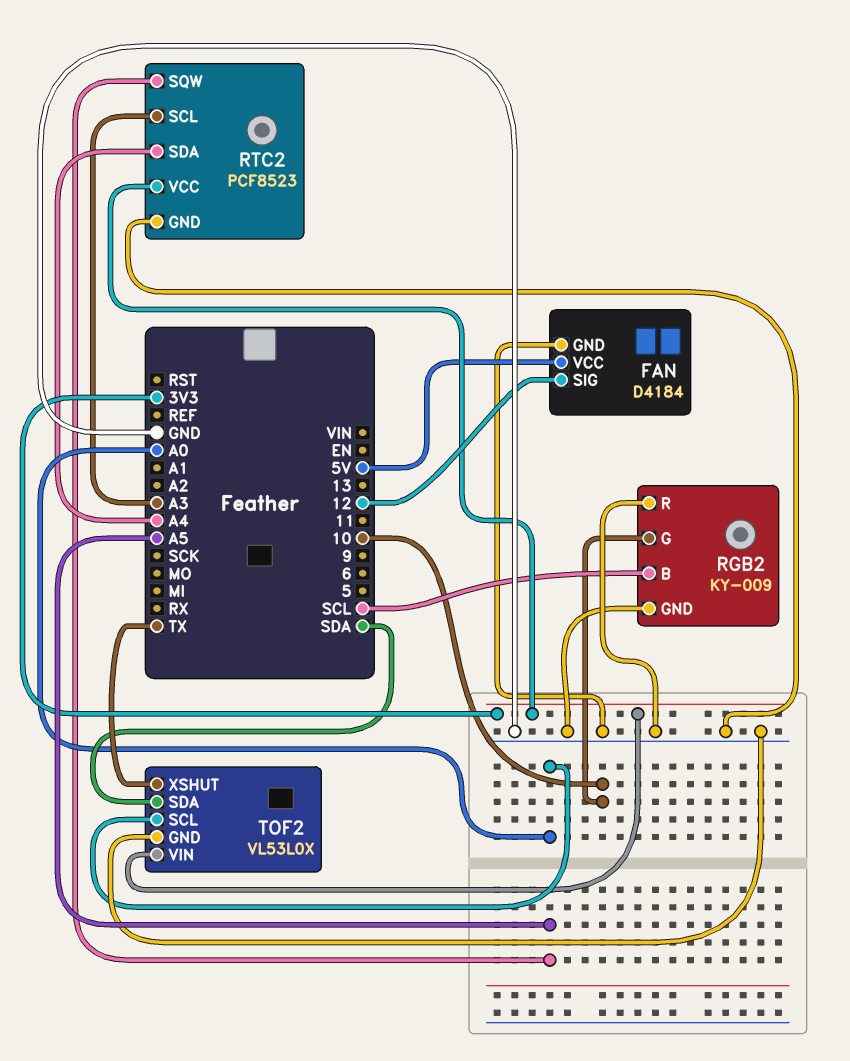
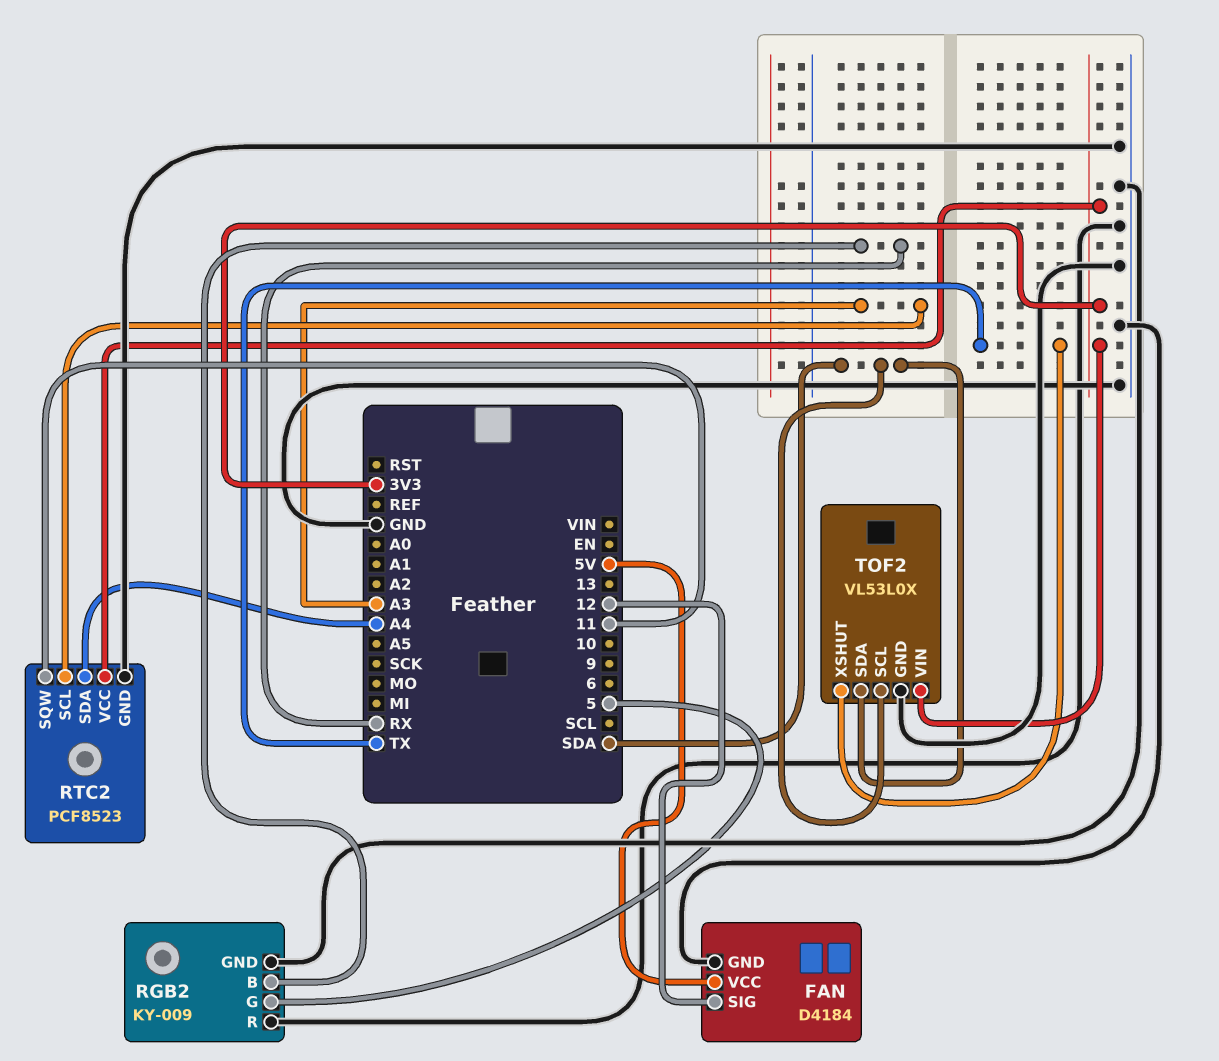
RGB2 pin B: SCL -> RX
RGB2 pin G: 10 -> 5
RTC2 pin SQW: A5 -> 11
TOF2 pin SCL: A0 -> SDA

